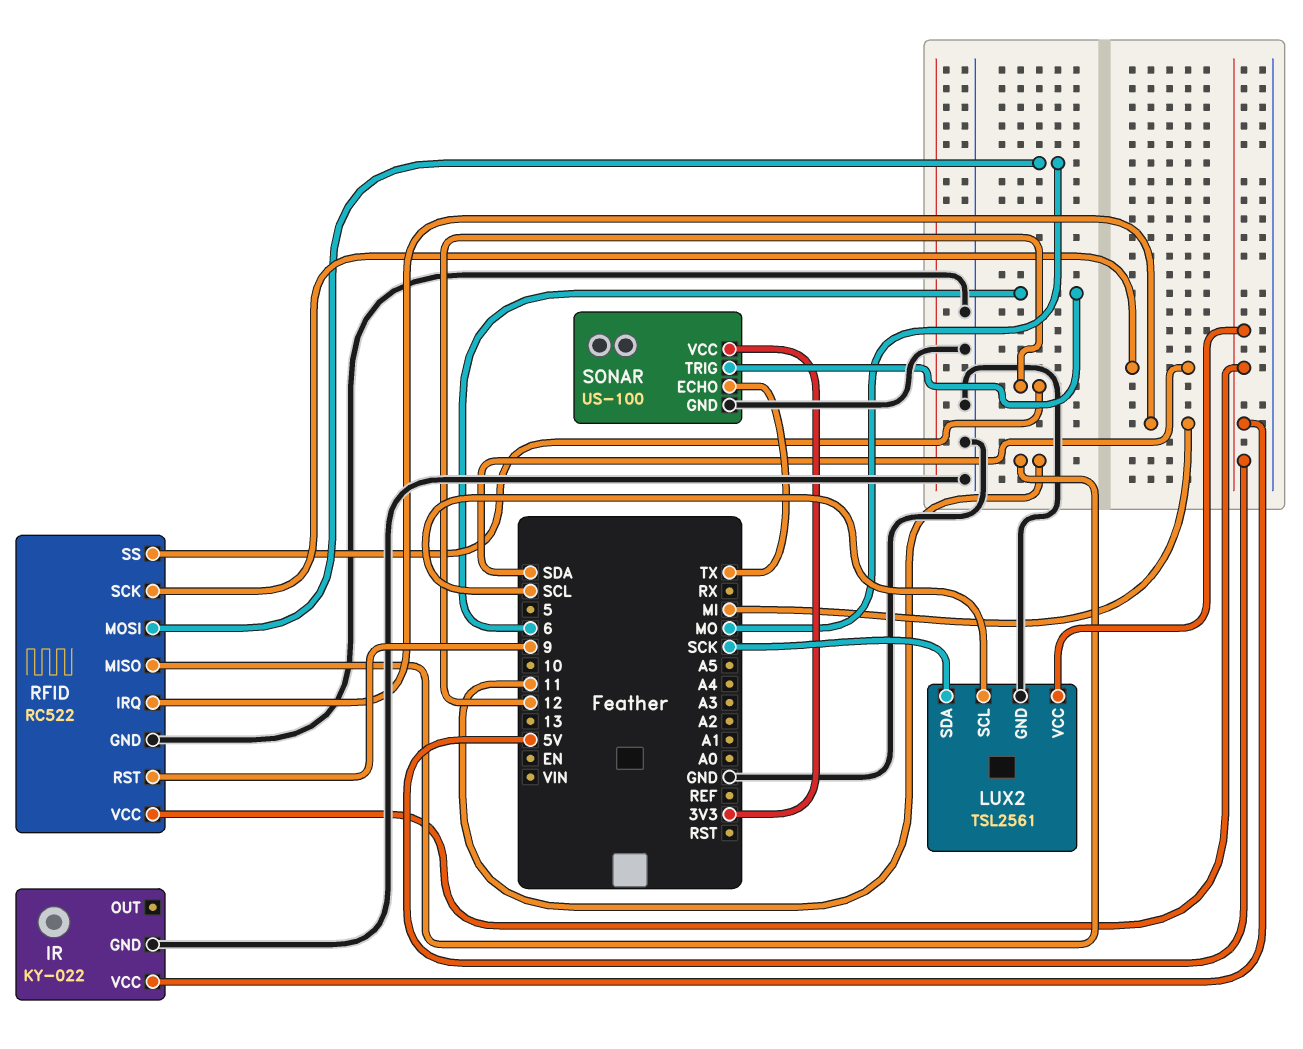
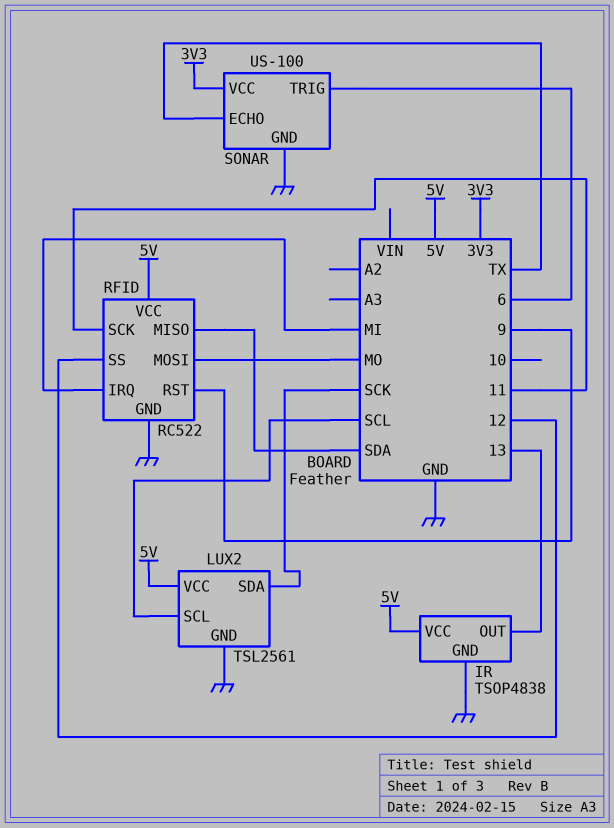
IR: KY-022 -> TSOP4838
IR pin OUT: none -> 13
RFID pin MISO: 11 -> SDA
RFID pin SCK: SDA -> 11

